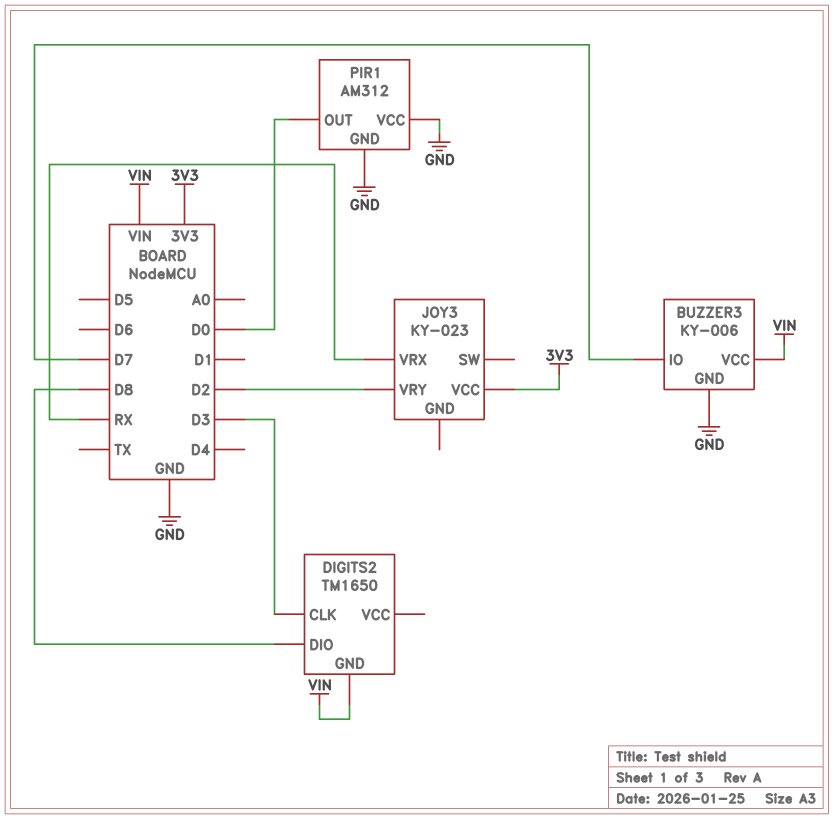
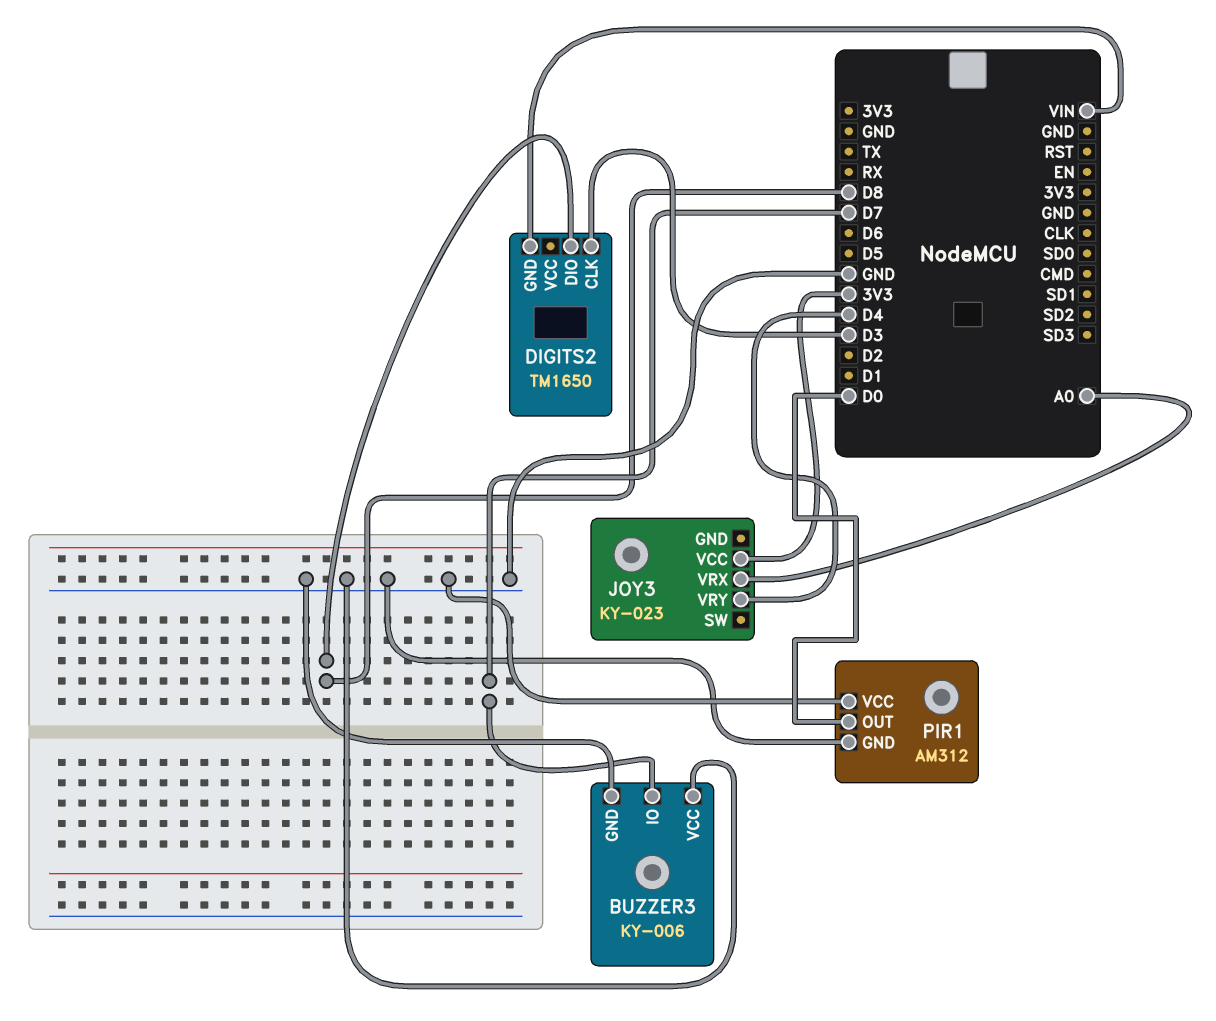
BUZZER3 pin VCC: VIN -> GND
JOY3 pin VRX: RX -> A0
JOY3 pin VRY: D2 -> D4

